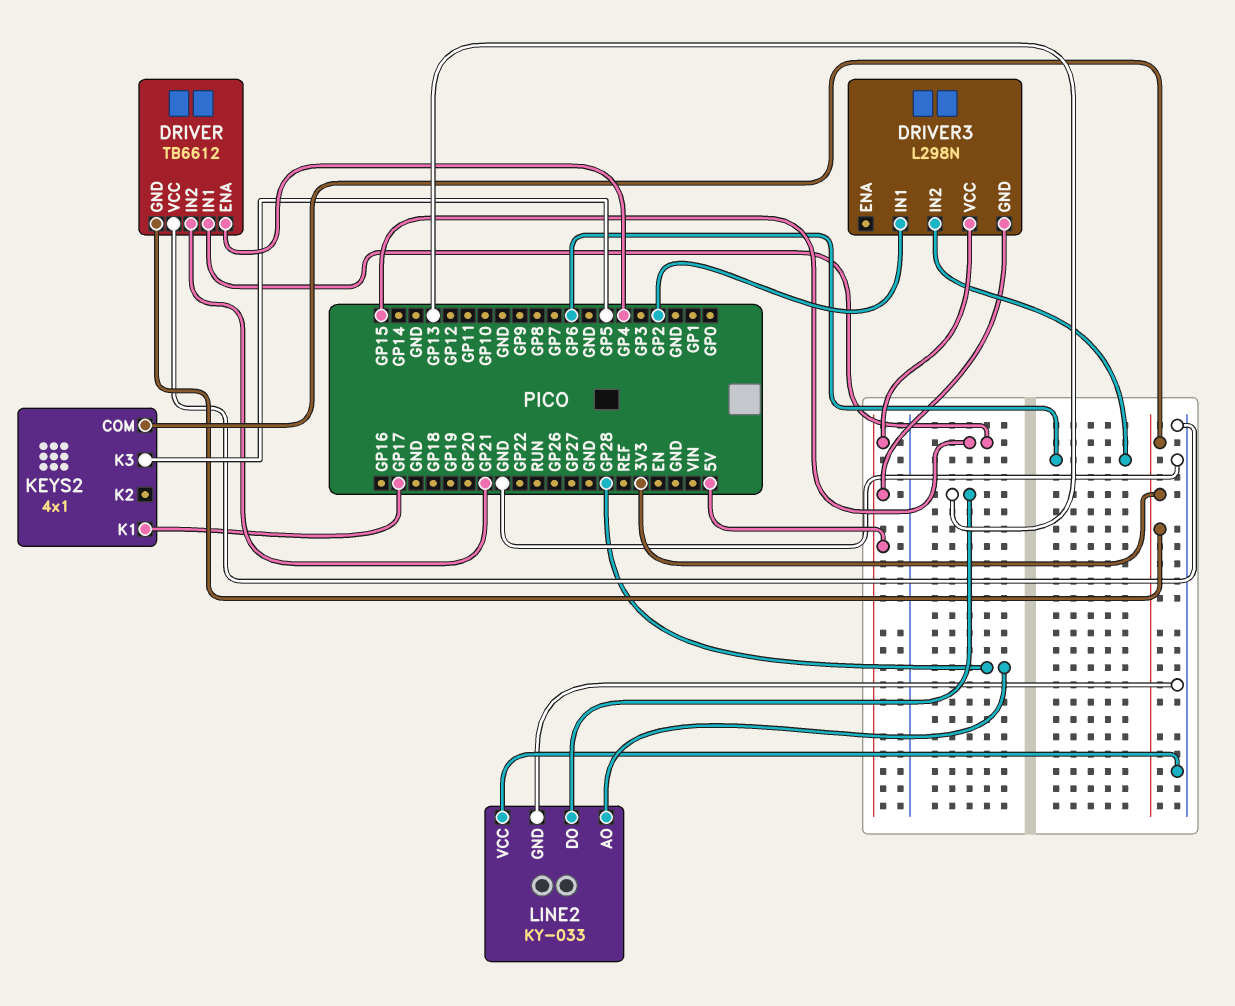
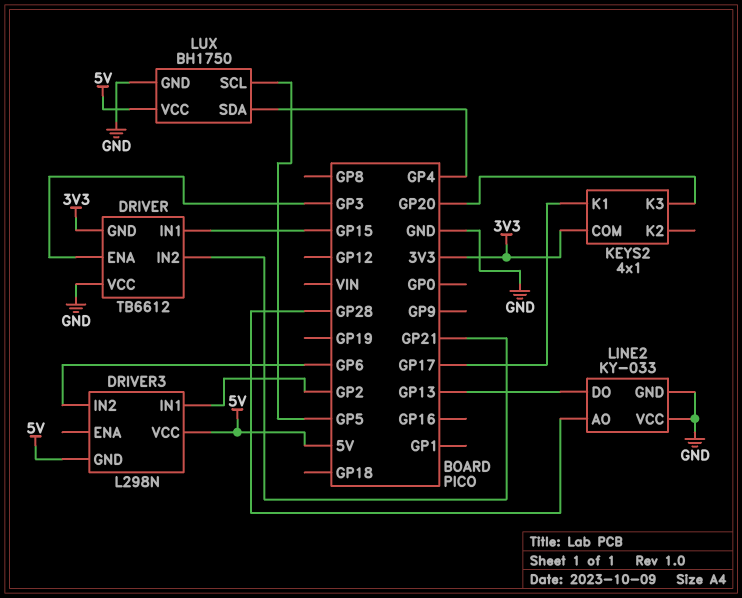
DRIVER pin ENA: GP4 -> GP3
KEYS2 pin K3: GP5 -> GP20
LUX: none -> BH1750
LUX pin GND: none -> GND
LUX pin SCL: none -> GP5
LUX pin SDA: none -> GP4
LUX pin VCC: none -> 5V

